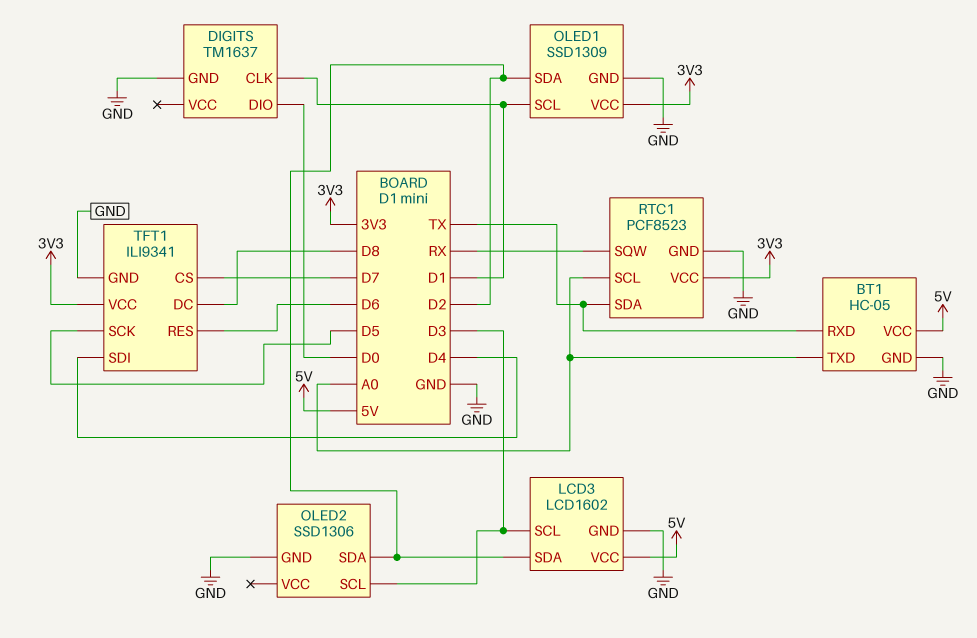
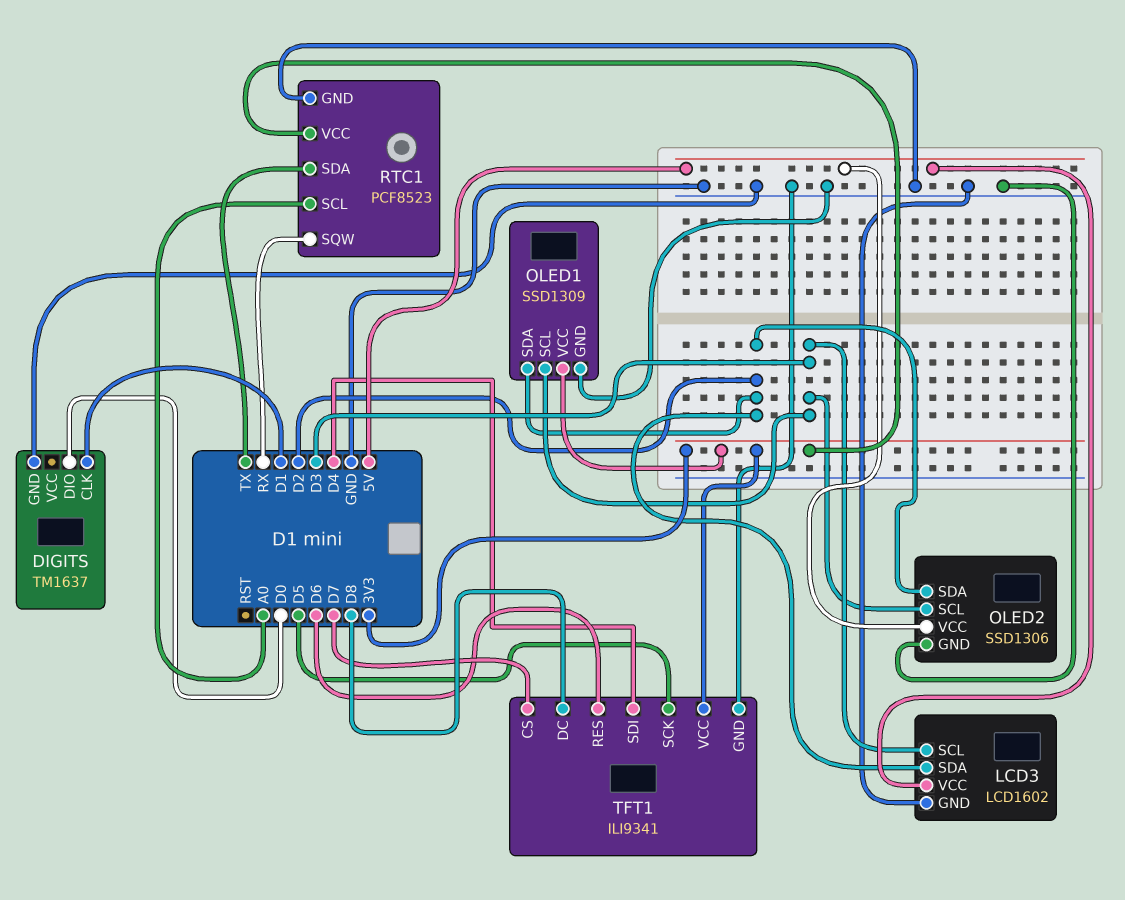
BT1: HC-05 -> none
BT1 pin GND: GND -> none
BT1 pin RXD: TX -> none
BT1 pin TXD: A0 -> none
BT1 pin VCC: 5V -> none
OLED1 pin SCL: D1 -> D3
OLED2 pin VCC: none -> 5V

